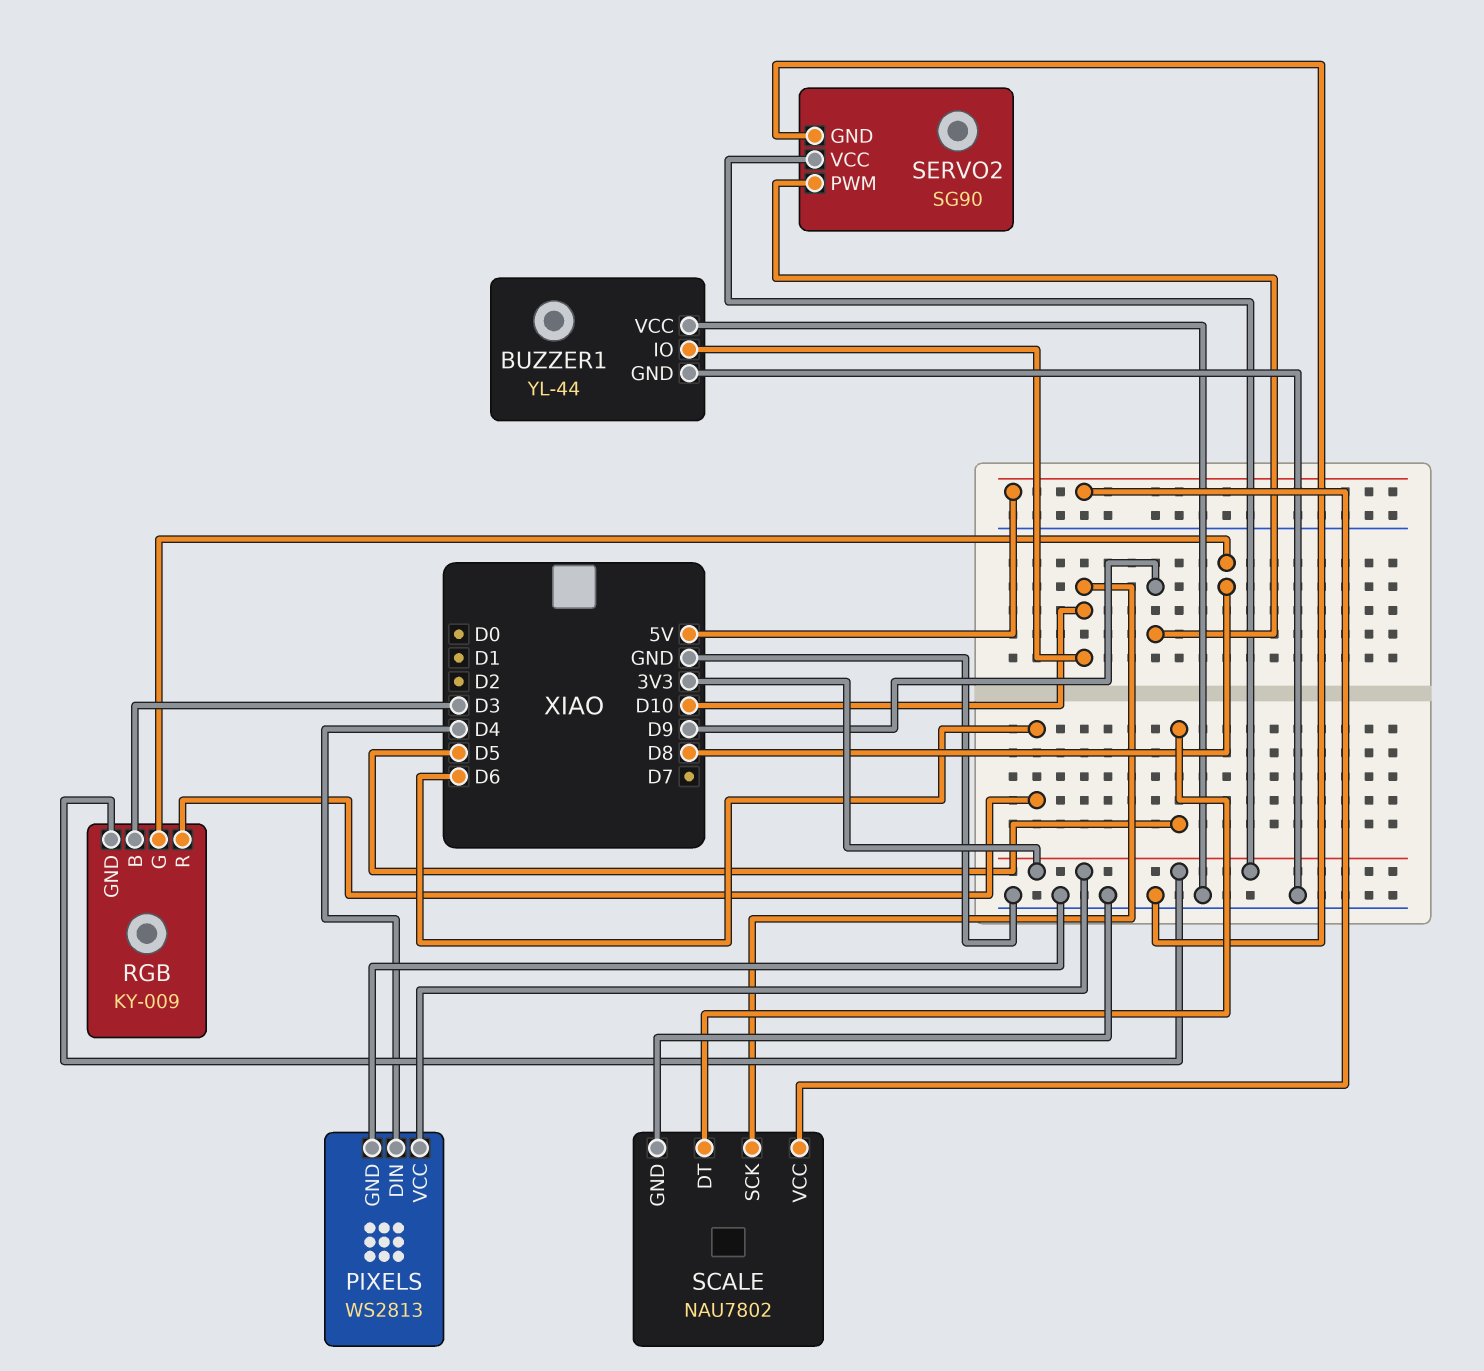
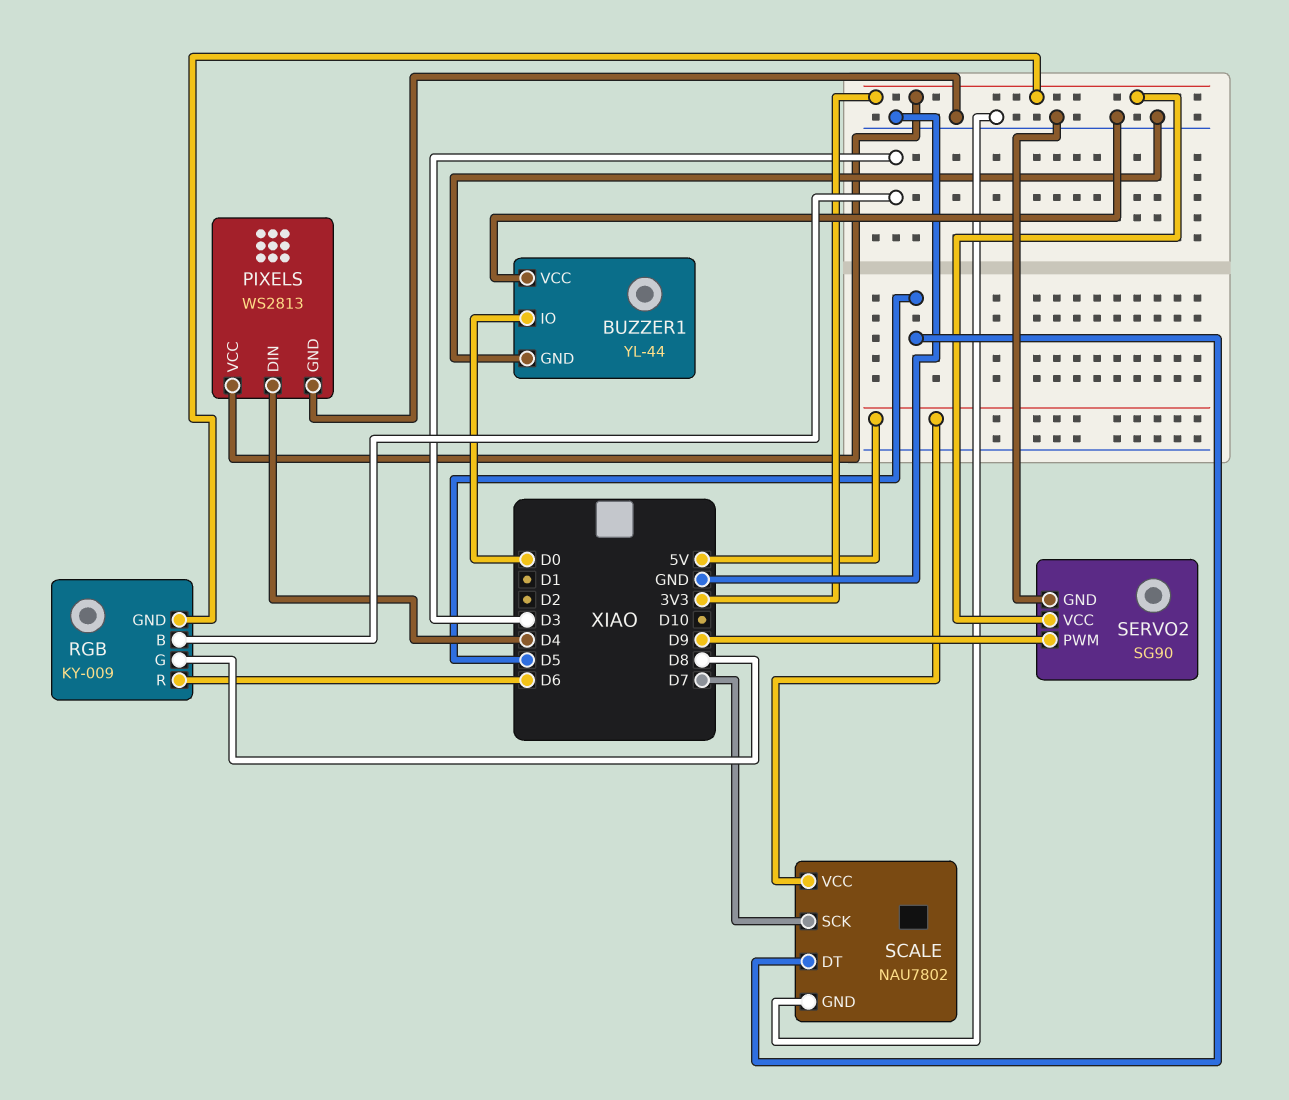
BUZZER1 pin IO: D10 -> D0
SCALE pin SCK: D10 -> D7

